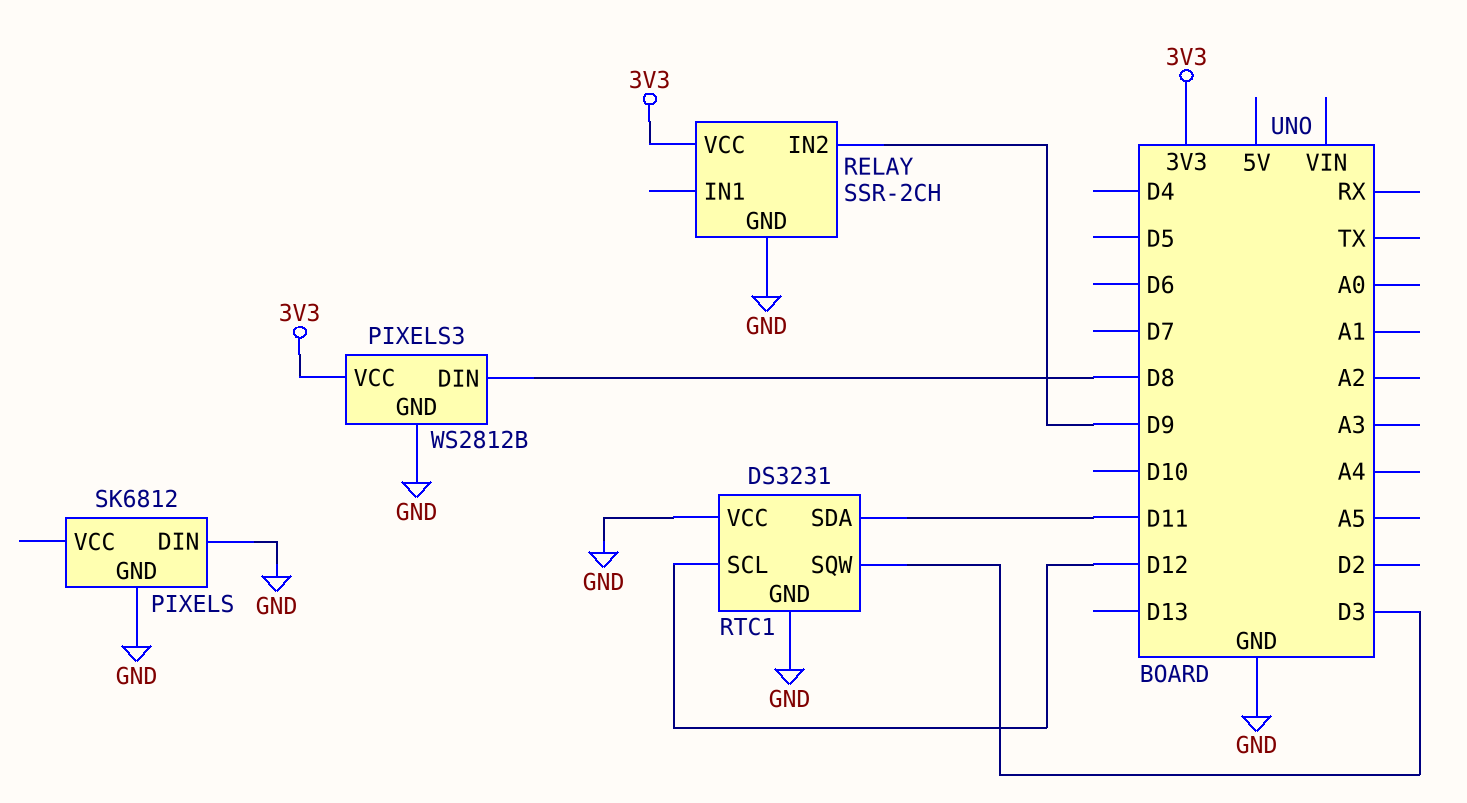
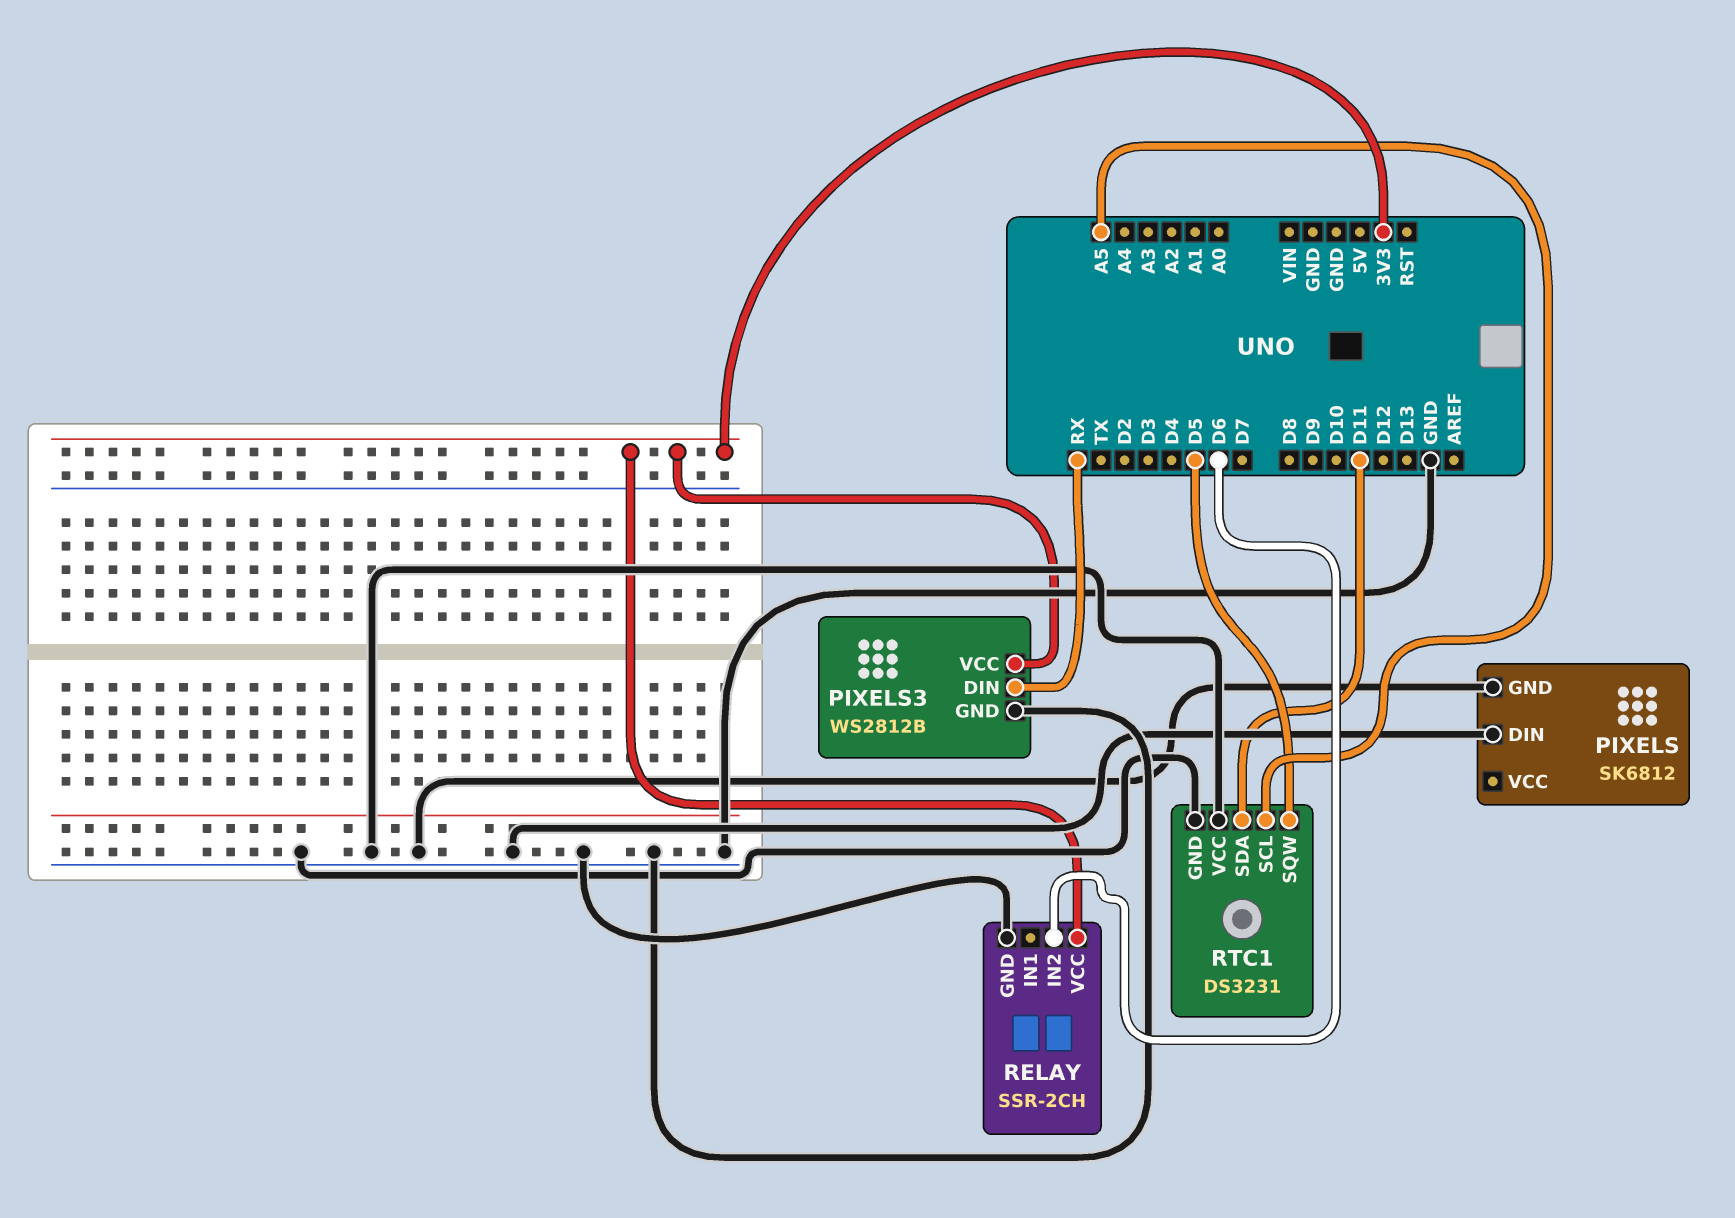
PIXELS3 pin DIN: D8 -> RX
RELAY pin IN2: D9 -> D6
RTC1 pin SCL: D12 -> A5
RTC1 pin SQW: D3 -> D5

